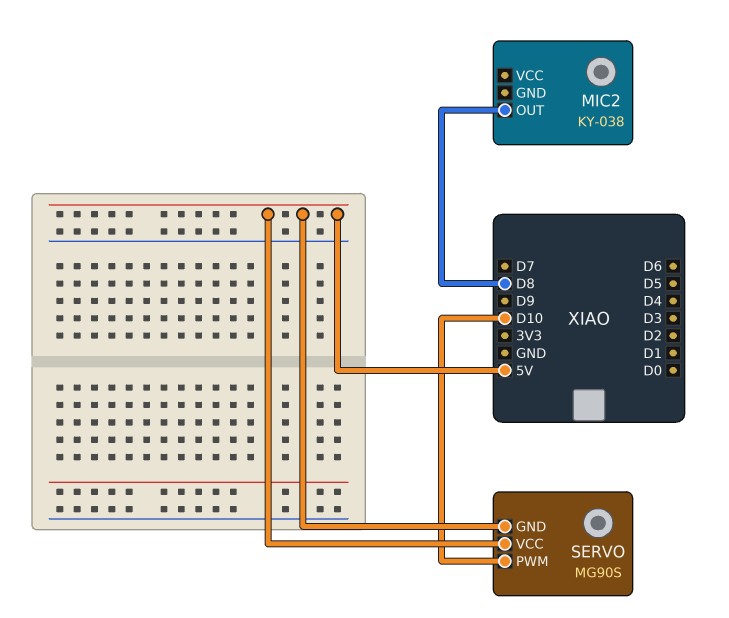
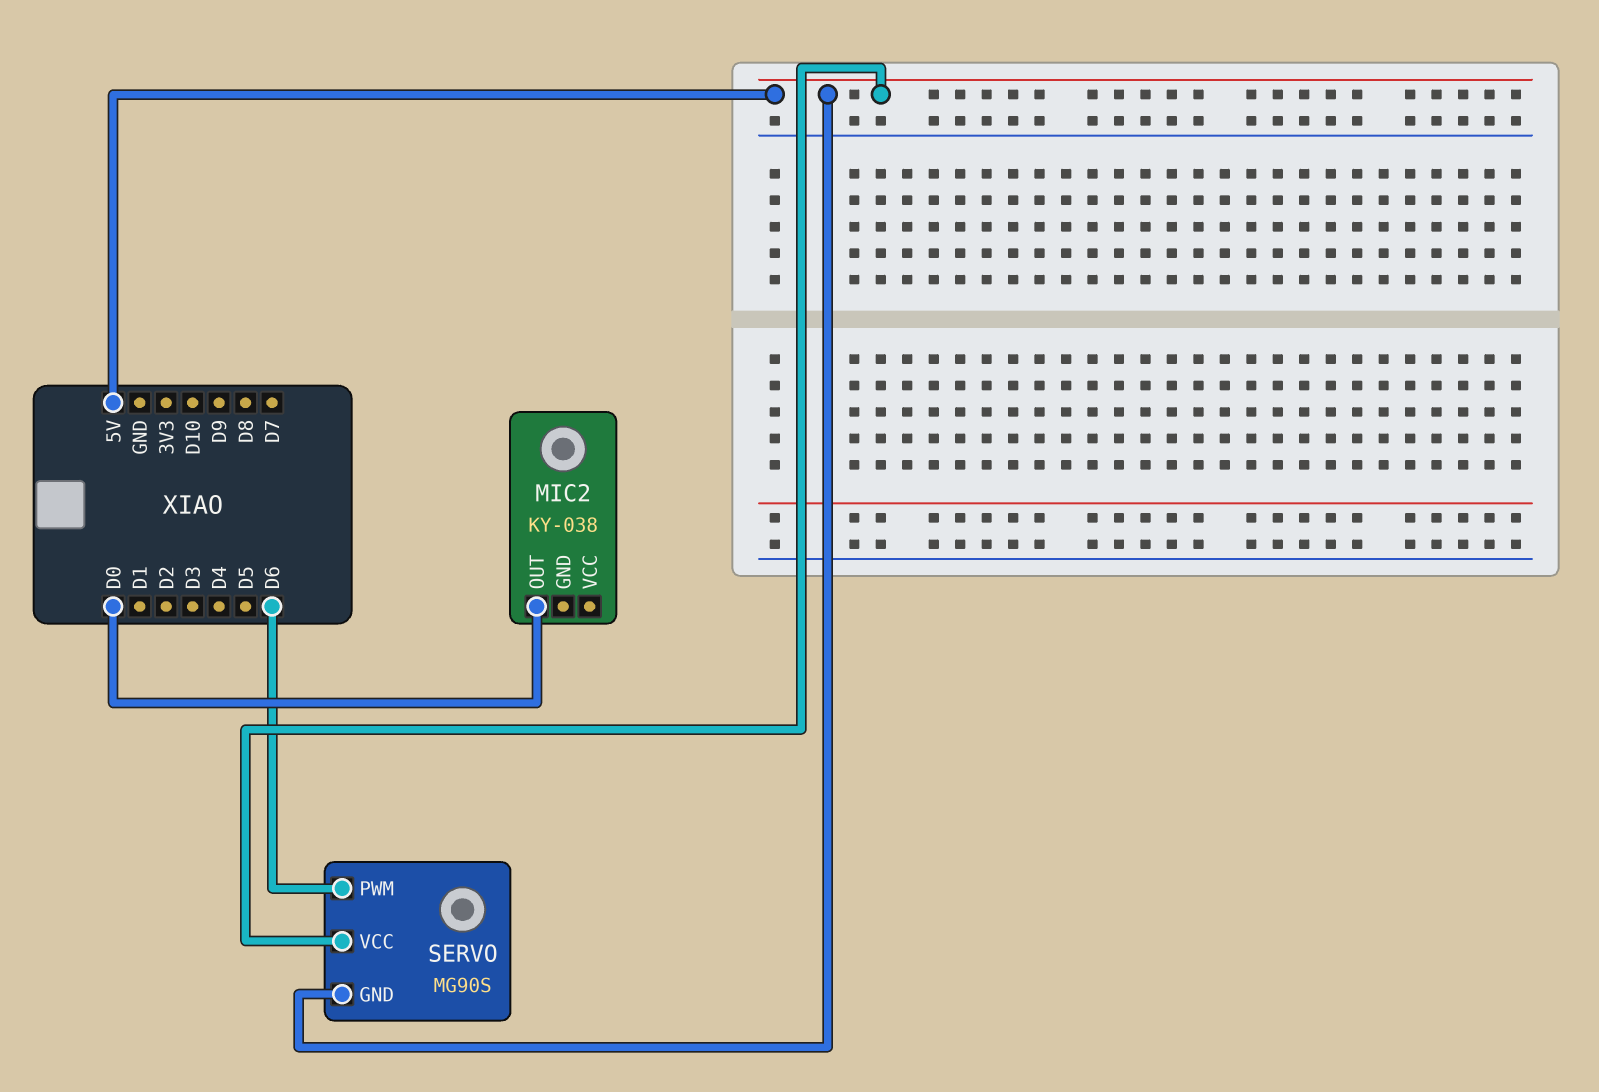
MIC2 pin OUT: D8 -> D0
SERVO pin PWM: D10 -> D6

